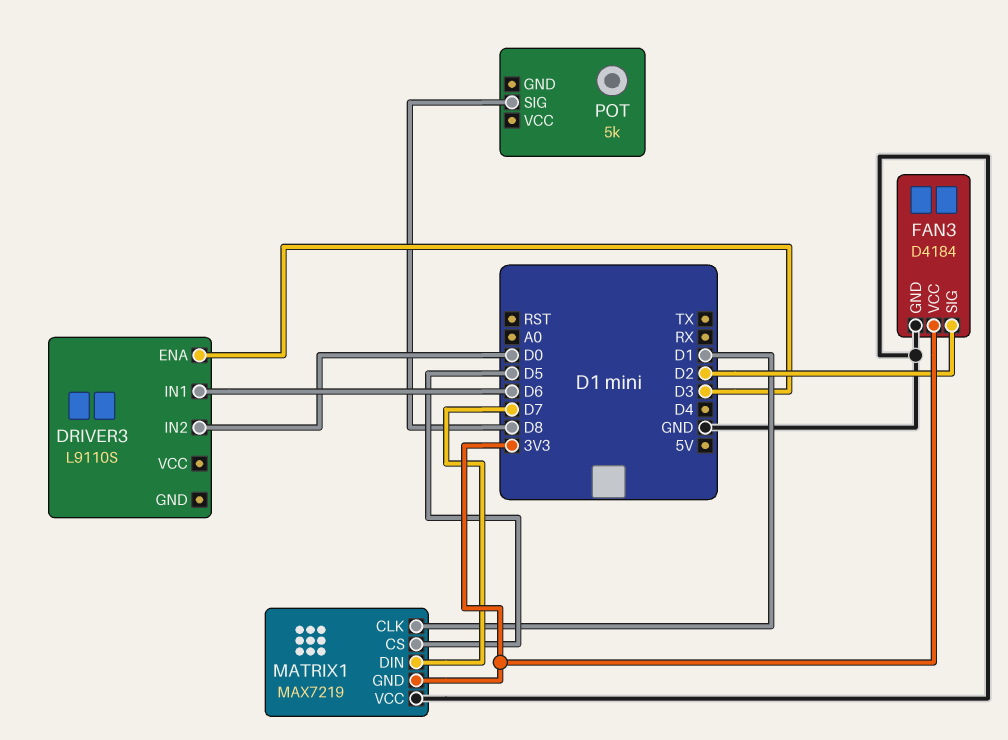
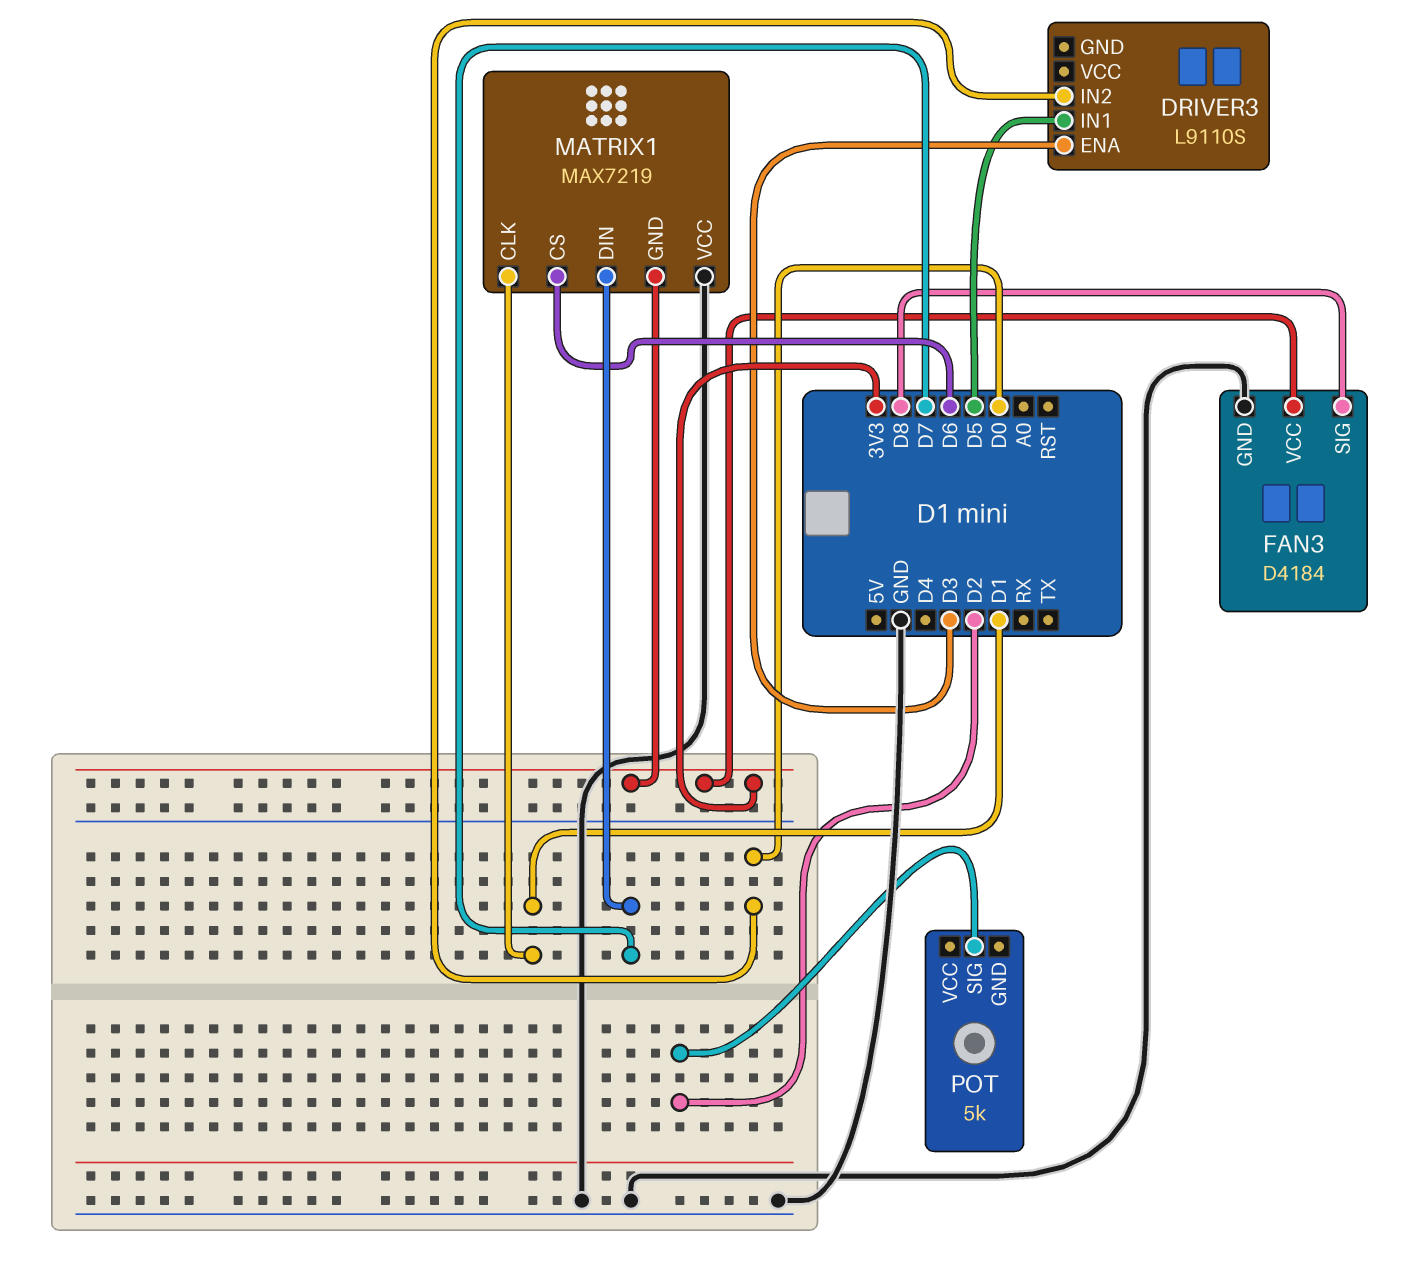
DRIVER3 pin IN1: D6 -> D5
FAN3 pin SIG: D2 -> D8
MATRIX1 pin CS: D5 -> D6
POT pin SIG: D8 -> D2

